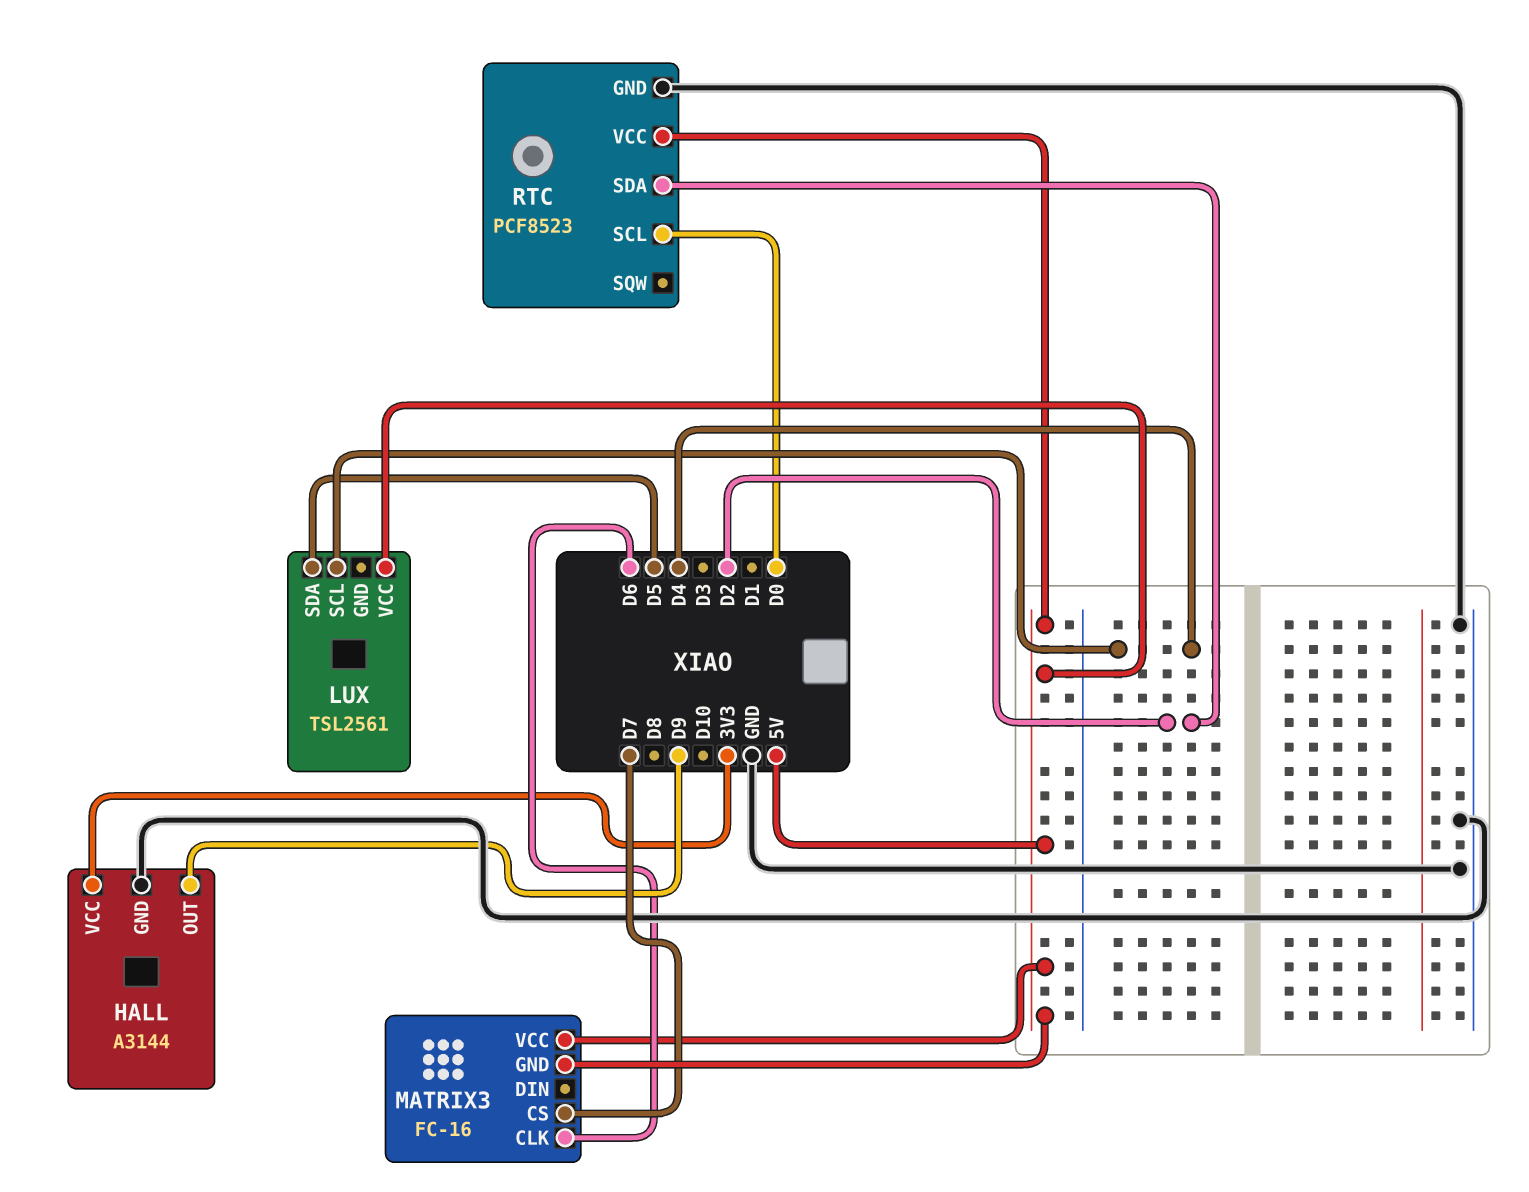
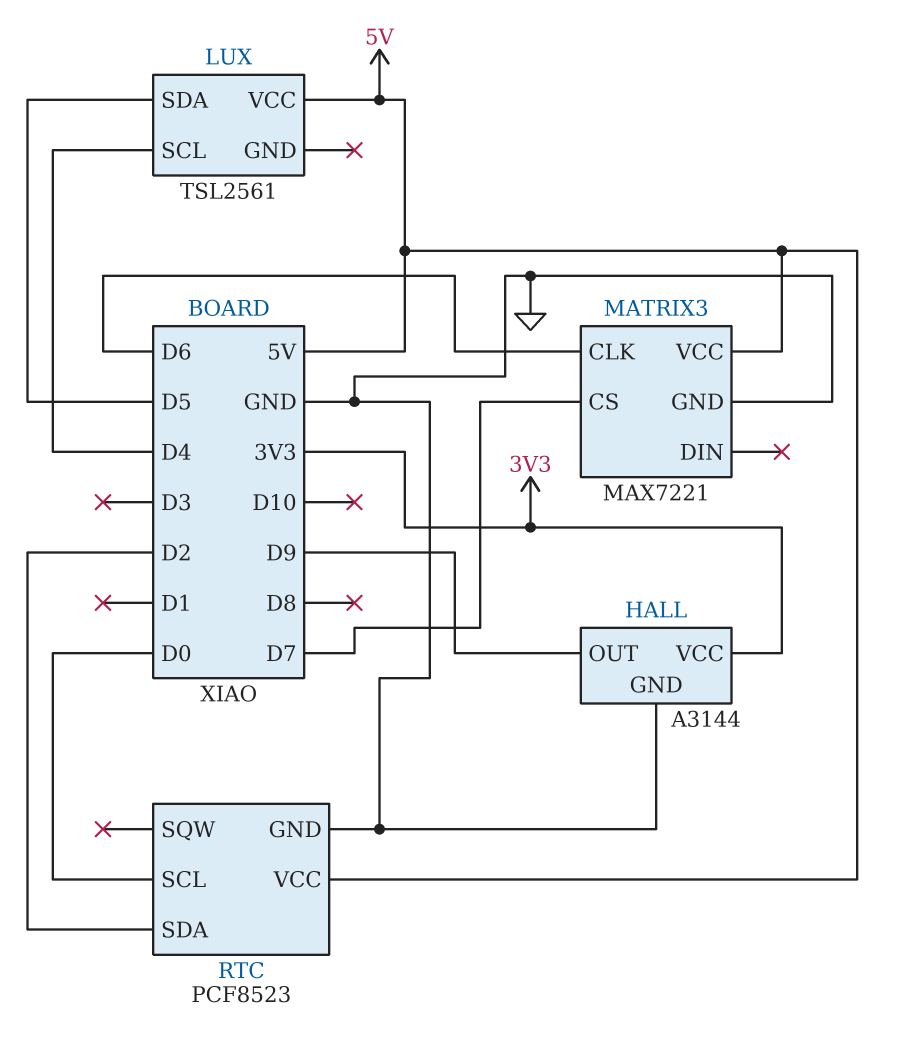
MATRIX3: FC-16 -> MAX7221
MATRIX3 pin GND: 5V -> GND

